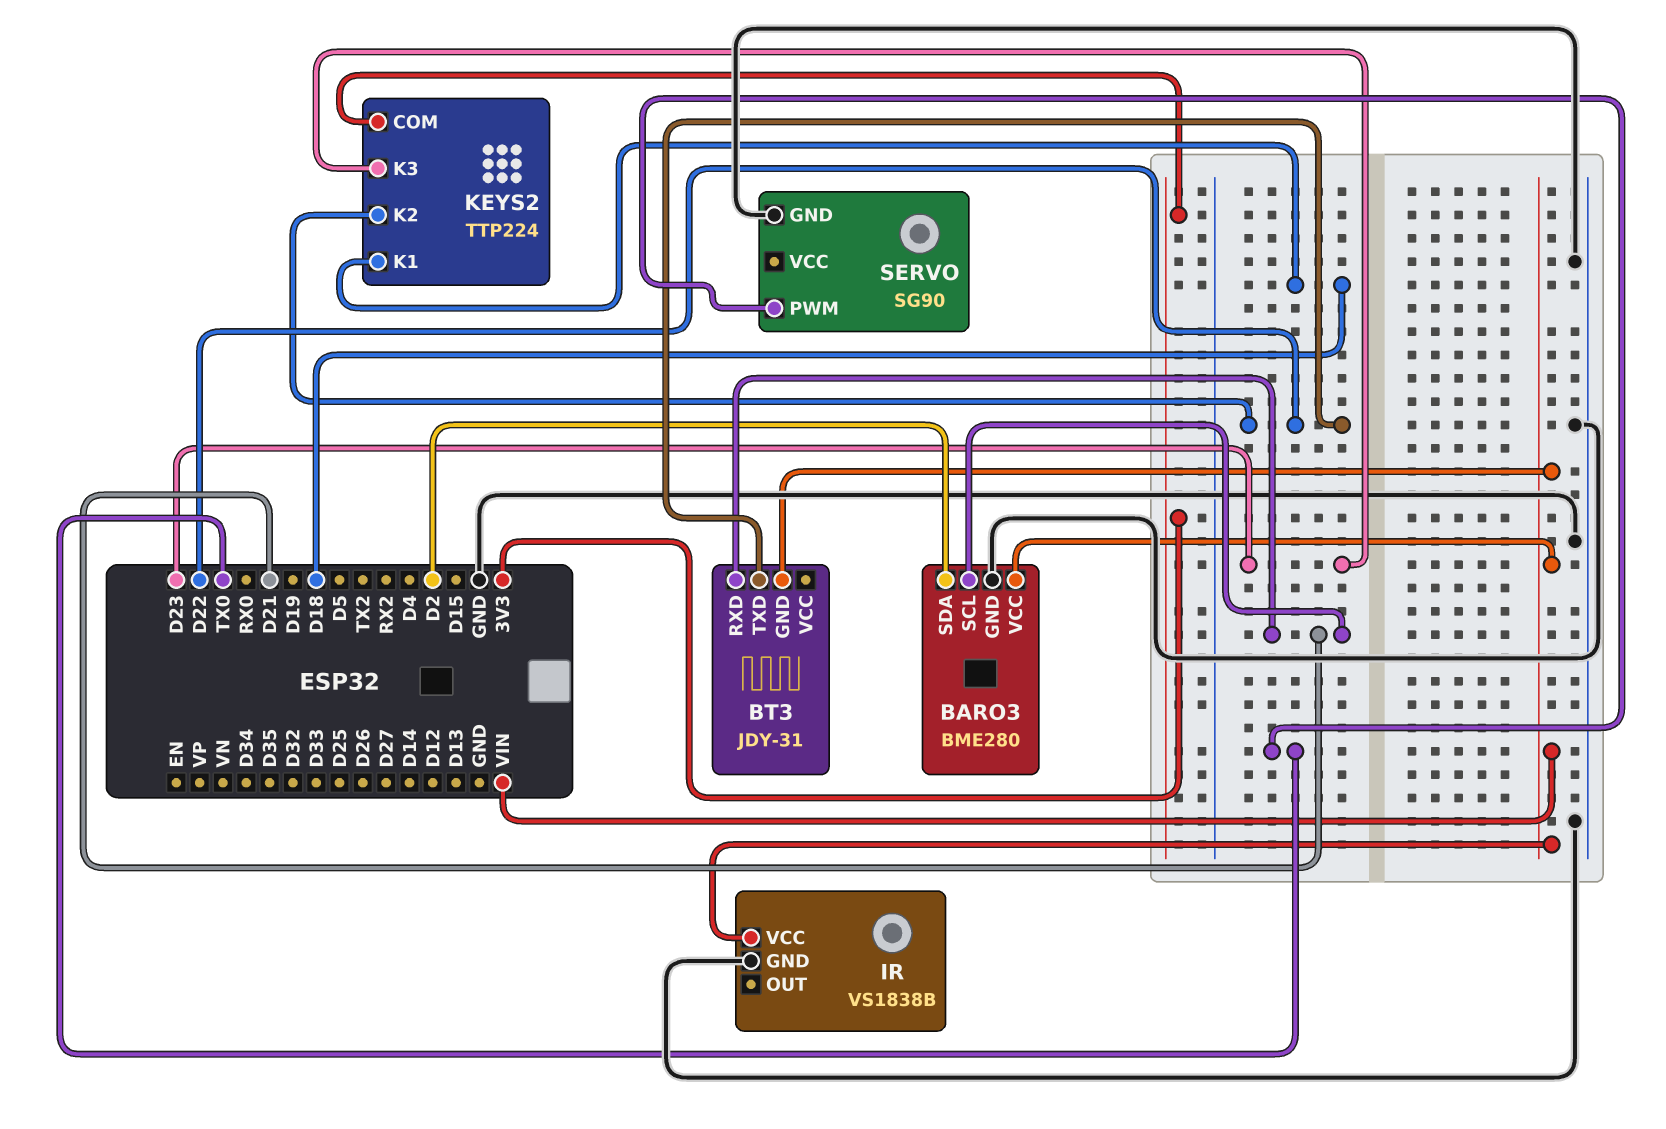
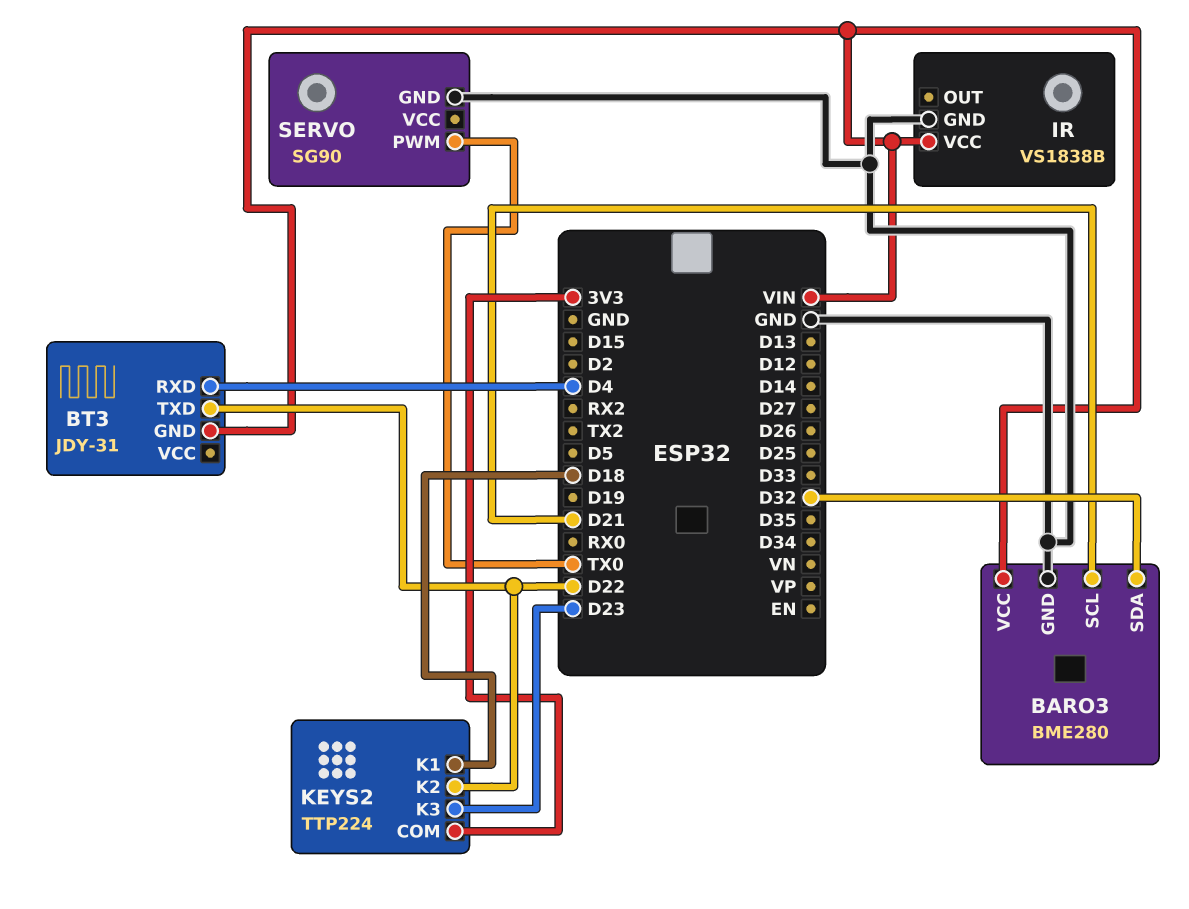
BARO3 pin SDA: D2 -> D32
BT3 pin RXD: D21 -> D4

